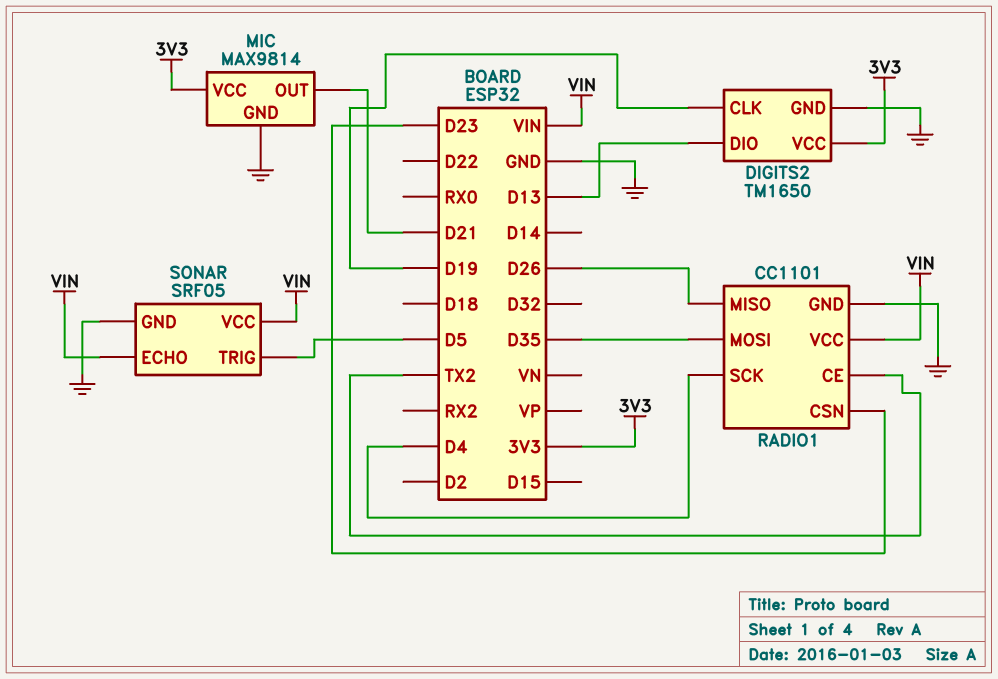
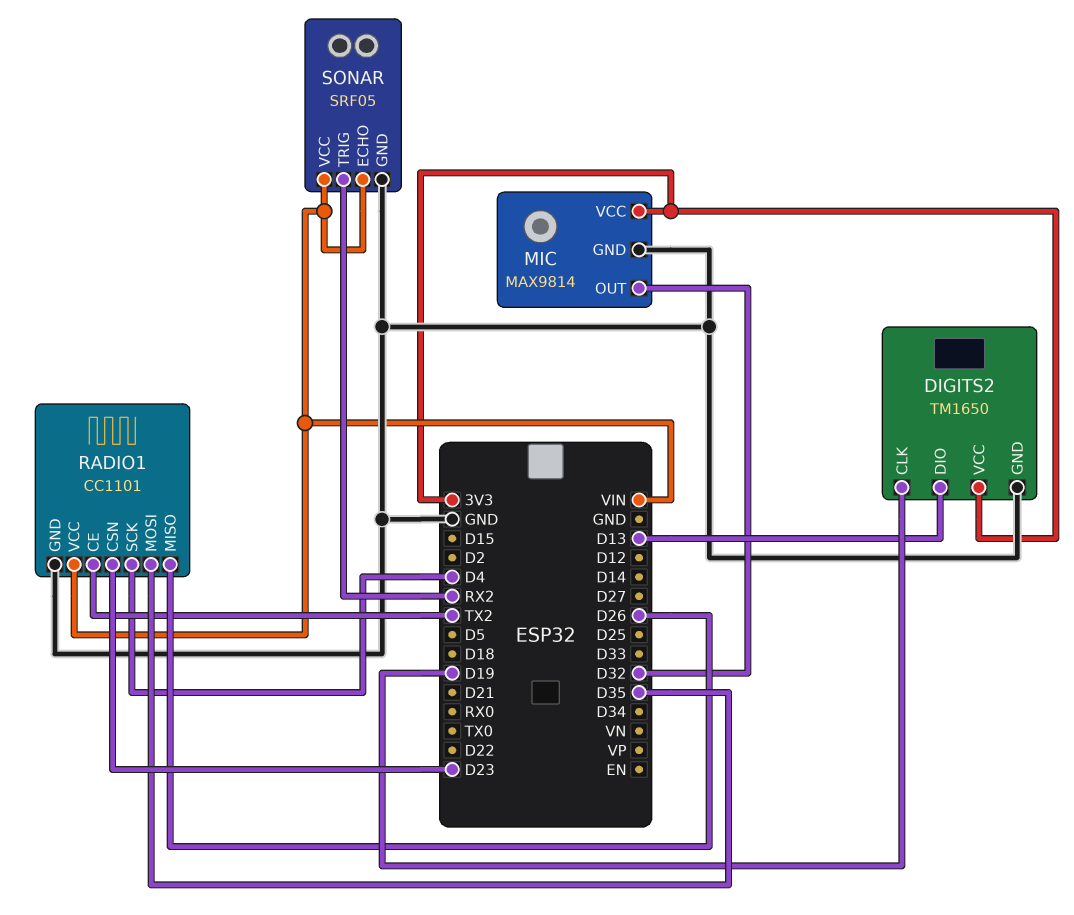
MIC pin OUT: D21 -> D32
SONAR pin TRIG: D5 -> RX2

